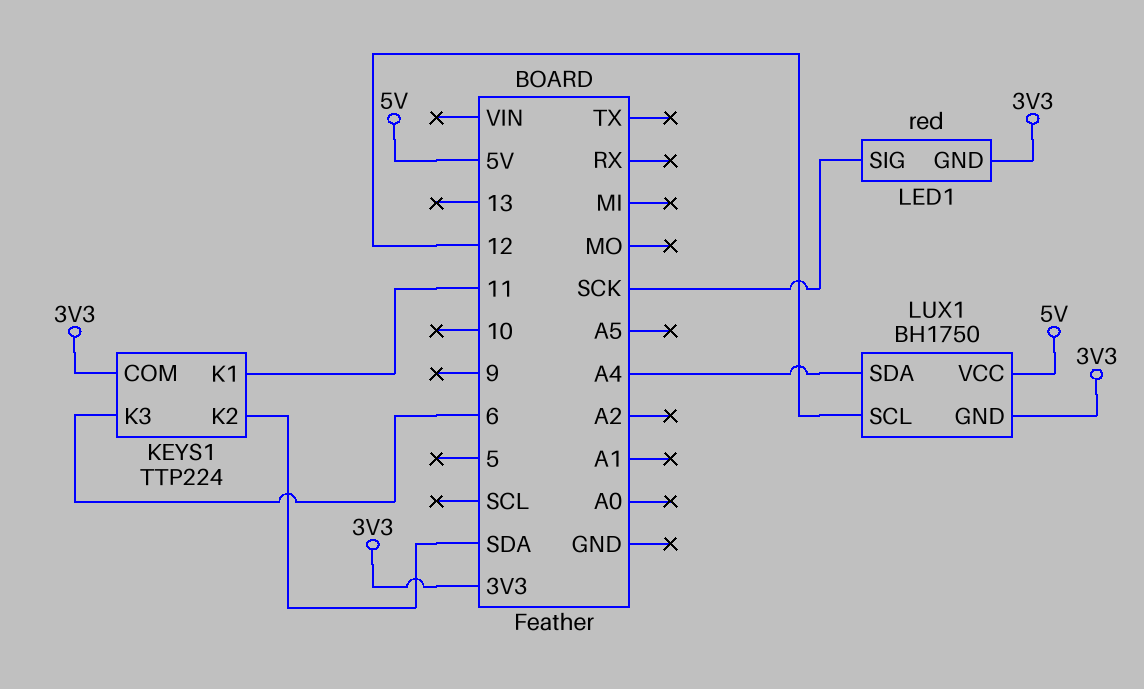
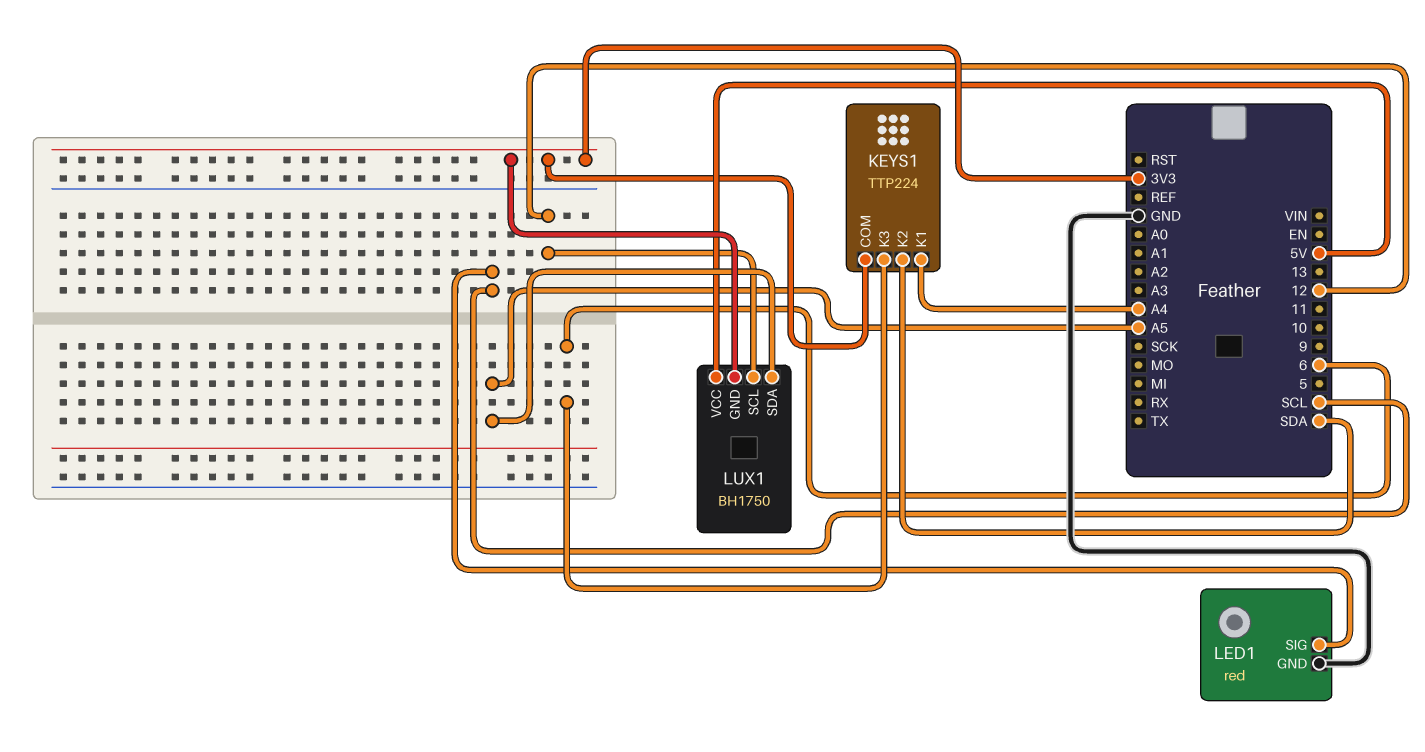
KEYS1 pin K1: 11 -> A4
LED1 pin GND: 3V3 -> GND
LED1 pin SIG: SCK -> SCL
LUX1 pin SDA: A4 -> A5

